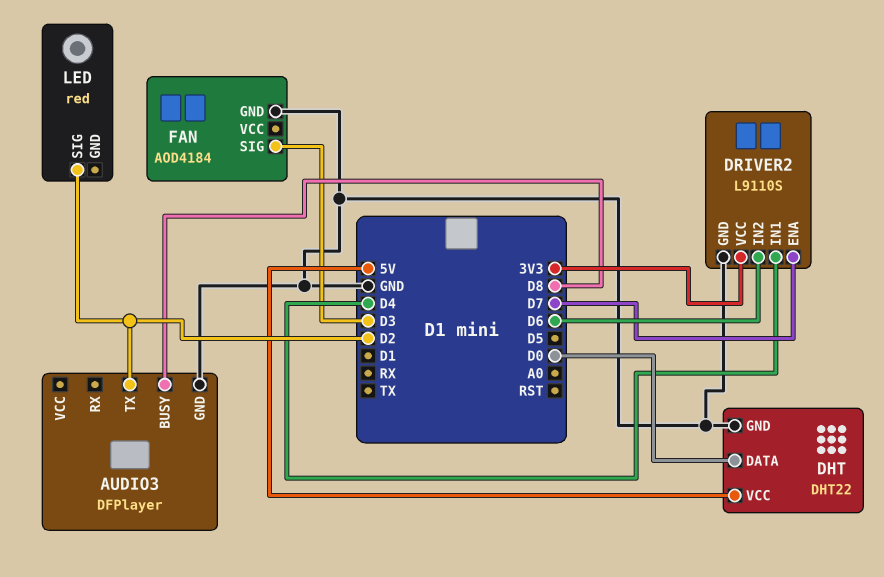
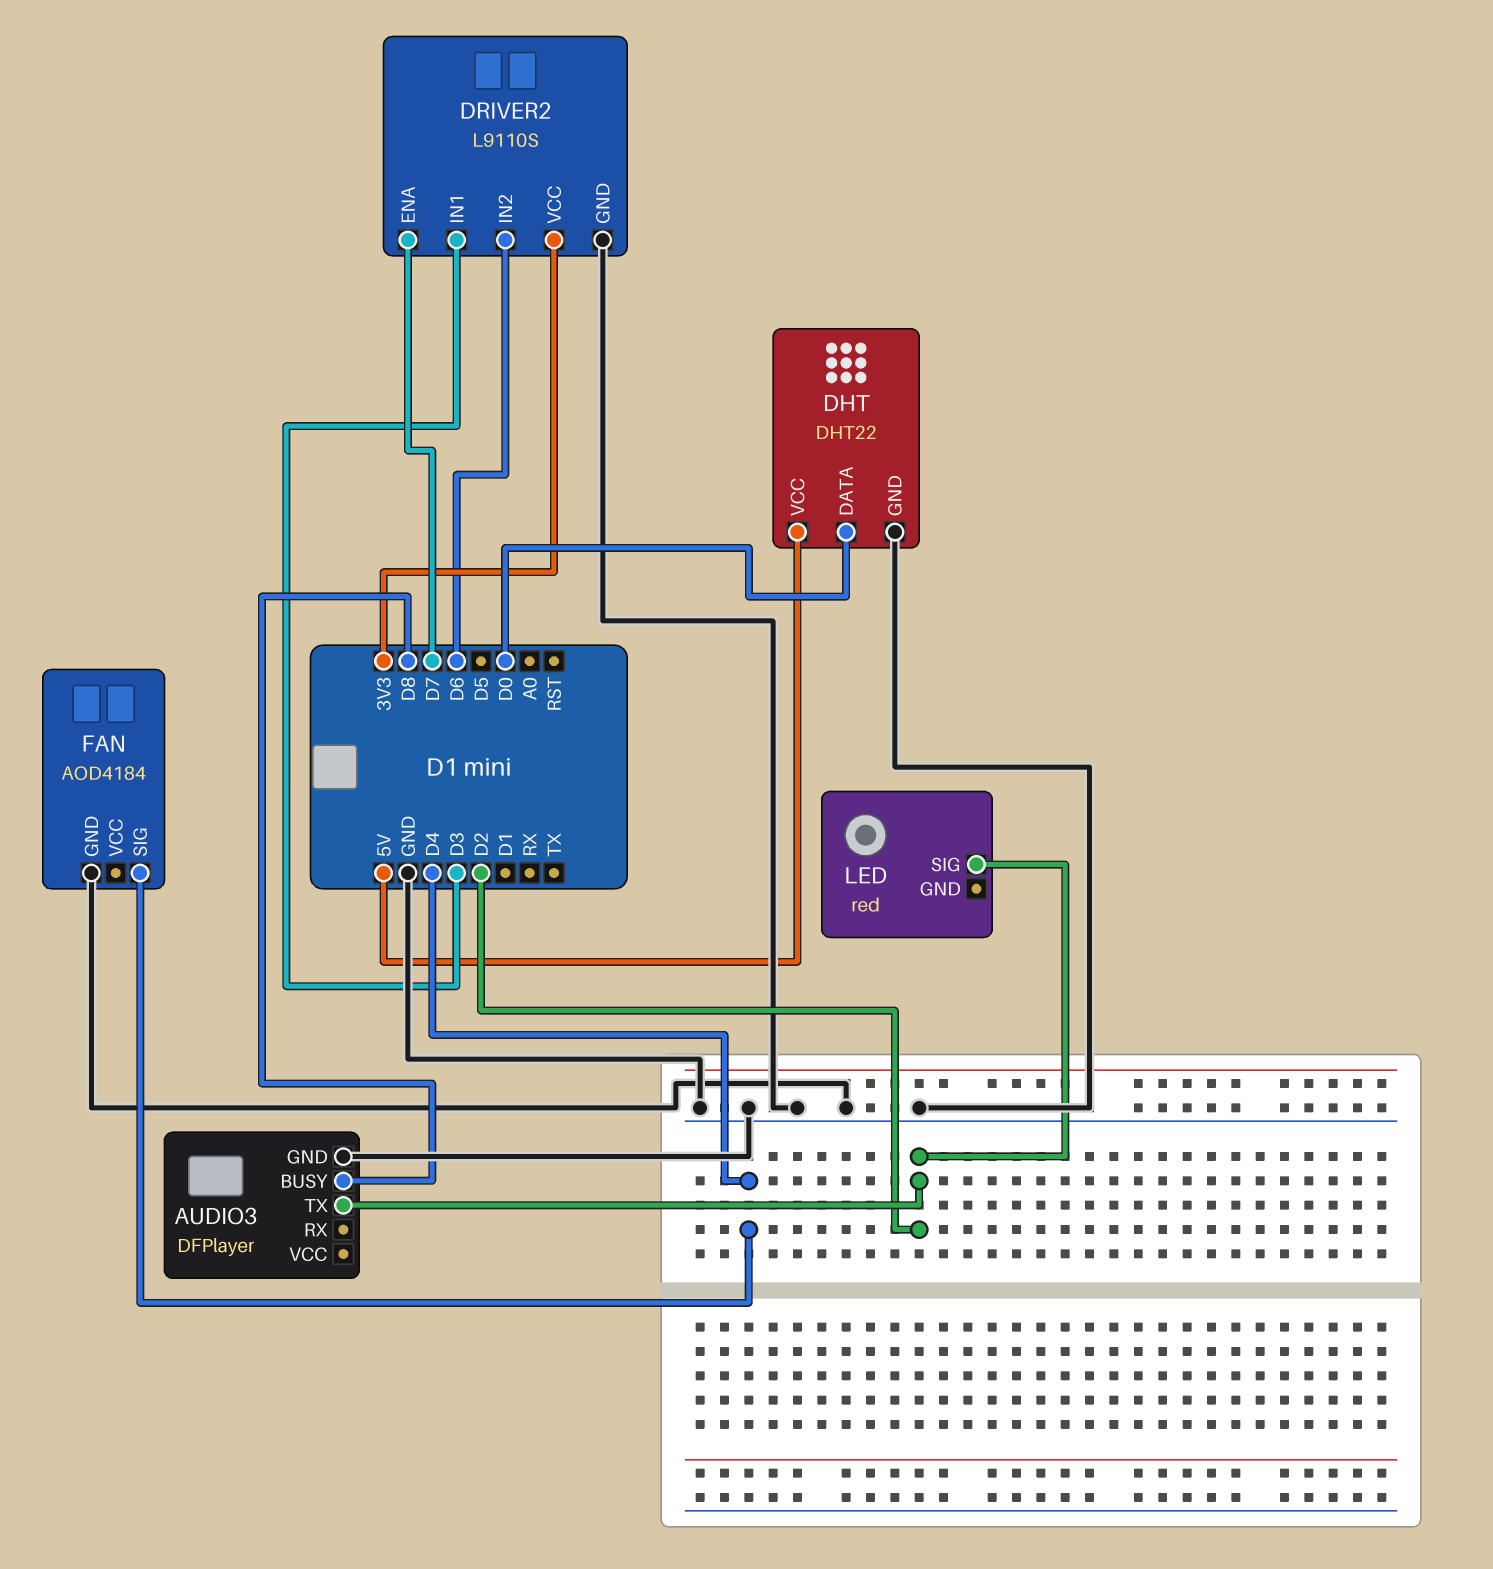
DRIVER2 pin IN1: D4 -> D3
FAN pin SIG: D3 -> D4

